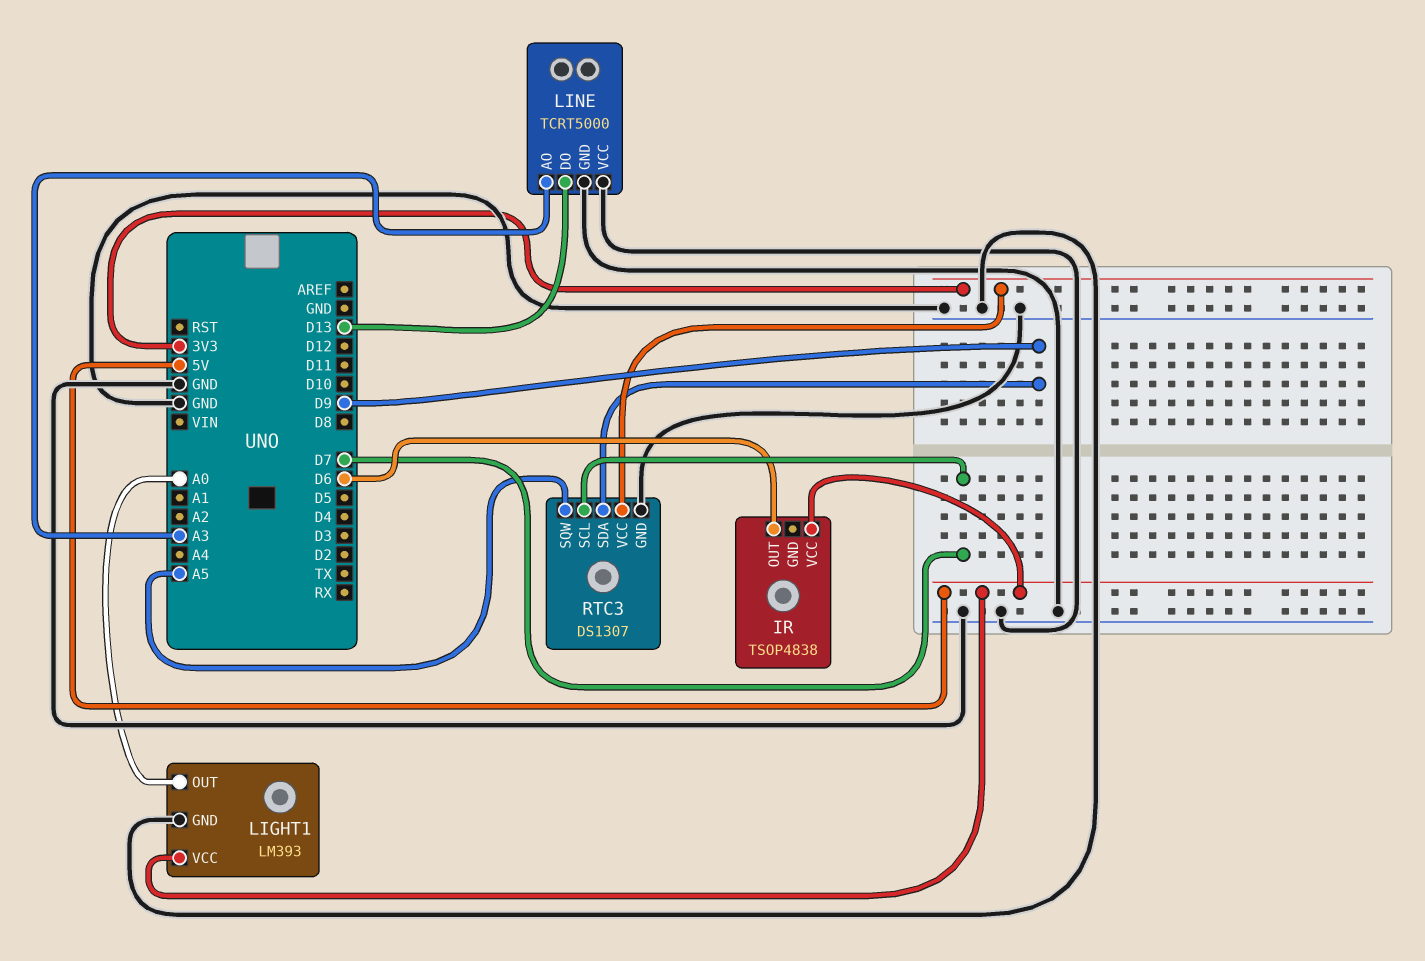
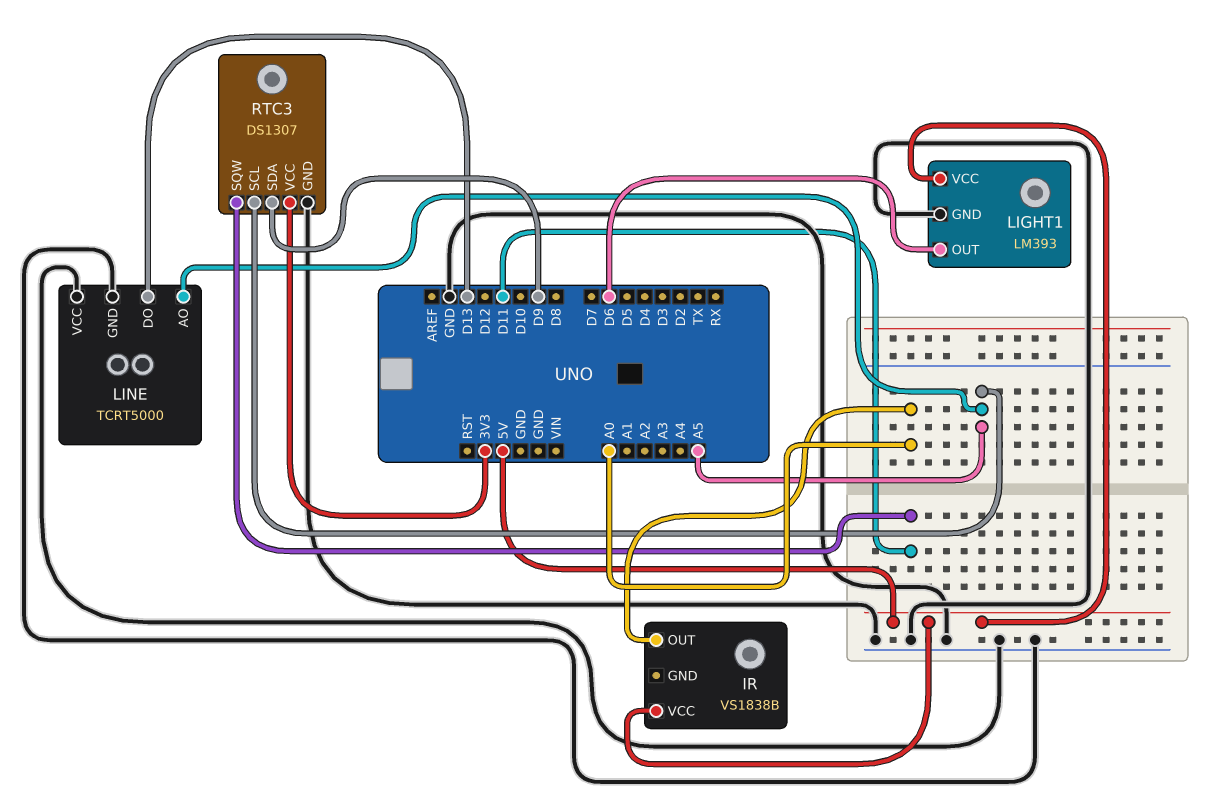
IR: TSOP4838 -> VS1838B
IR pin OUT: D6 -> A0
LIGHT1 pin OUT: A0 -> D6
LINE pin AO: A3 -> A5
RTC3 pin SCL: D7 -> A5
RTC3 pin SQW: A5 -> D11

